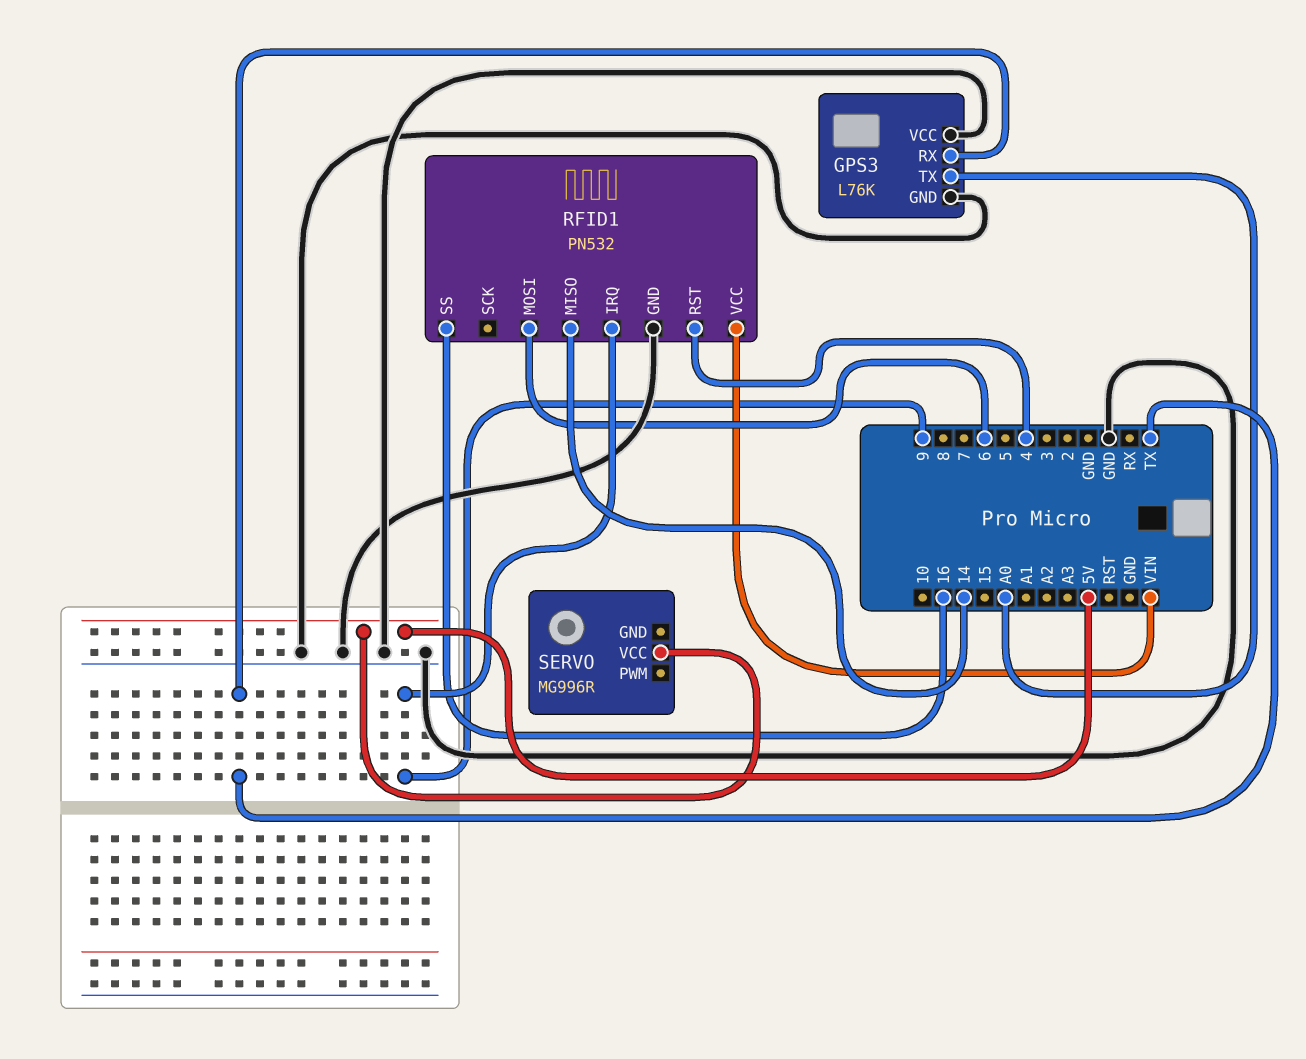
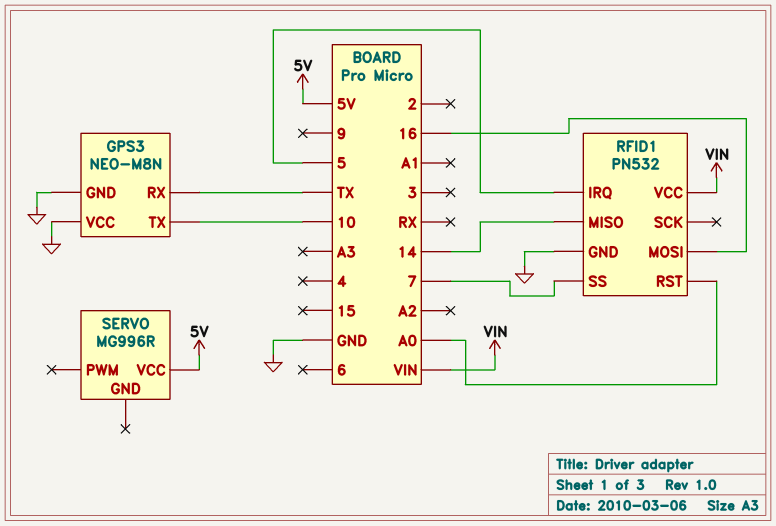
GPS3: L76K -> NEO-M8N
GPS3 pin TX: A0 -> 10
RFID1 pin IRQ: 9 -> 5
RFID1 pin MOSI: 6 -> 16
RFID1 pin RST: 4 -> A0
RFID1 pin SS: 16 -> 7

